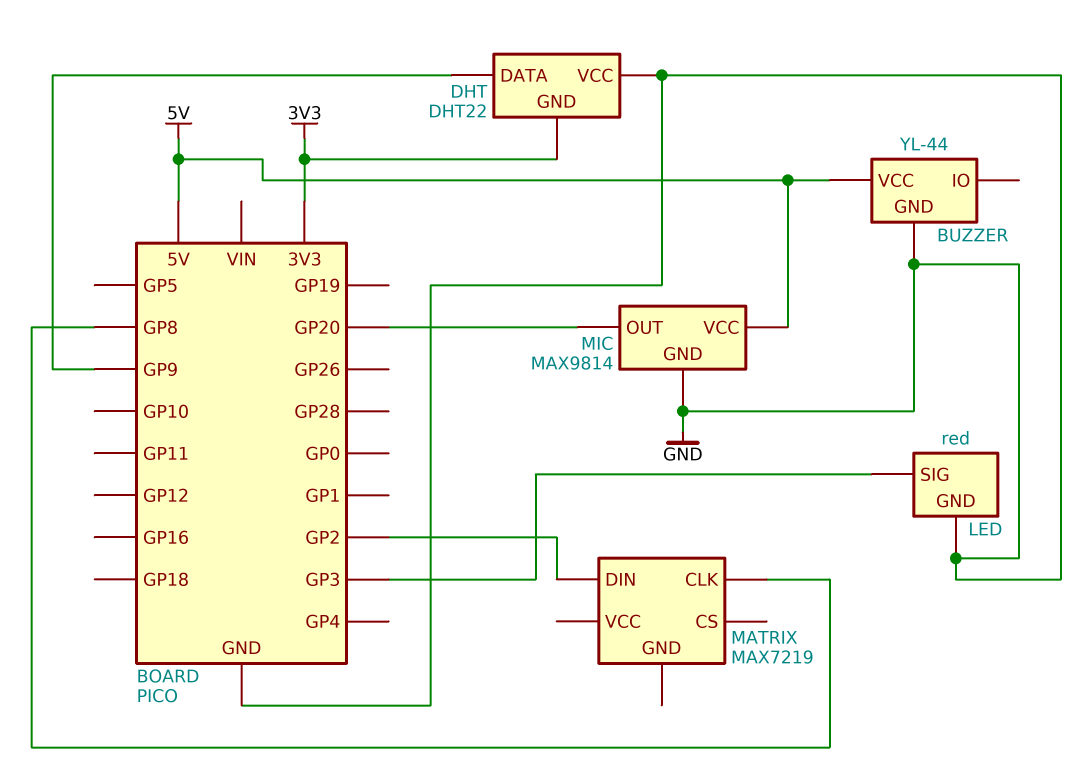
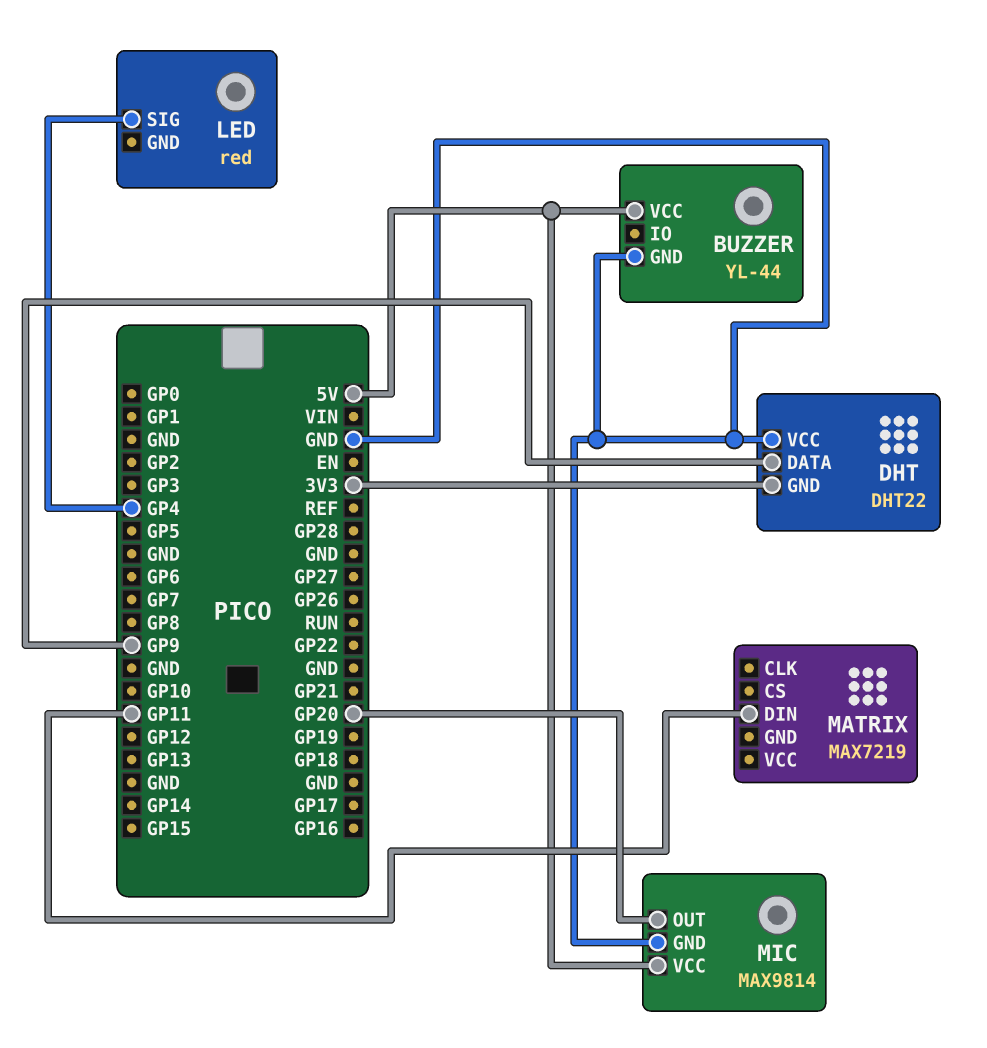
LED pin GND: GND -> none
LED pin SIG: GP3 -> GP4
MATRIX pin CLK: GP8 -> none
MATRIX pin DIN: GP2 -> GP11

